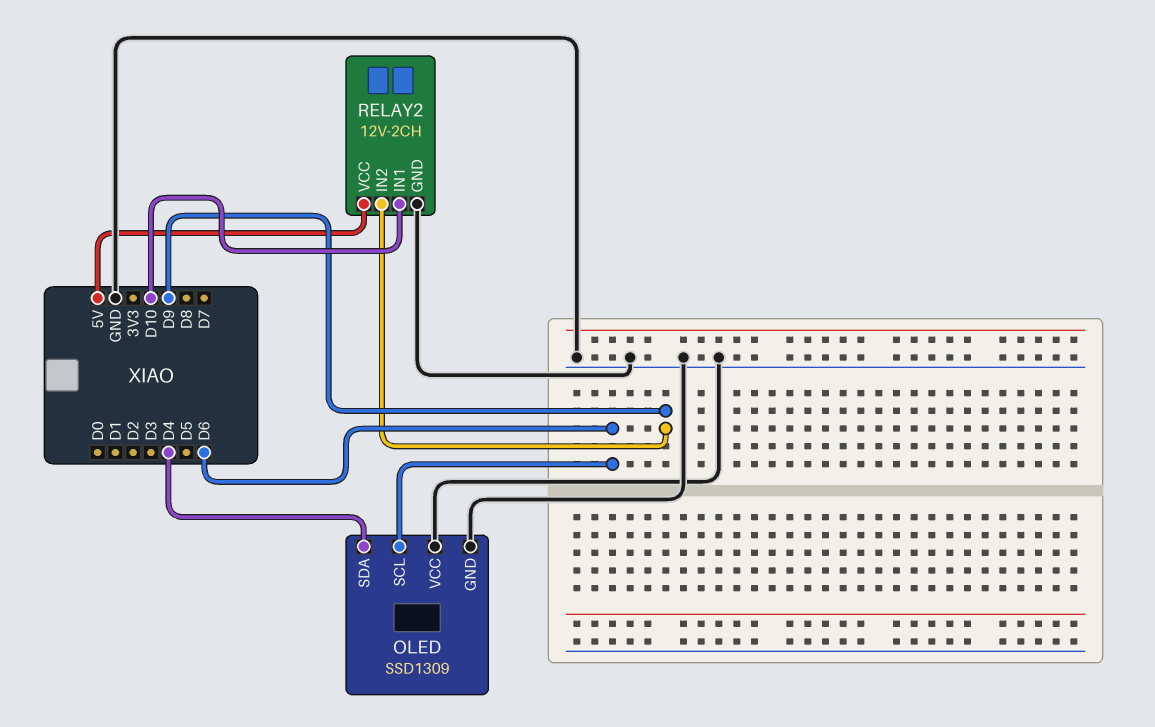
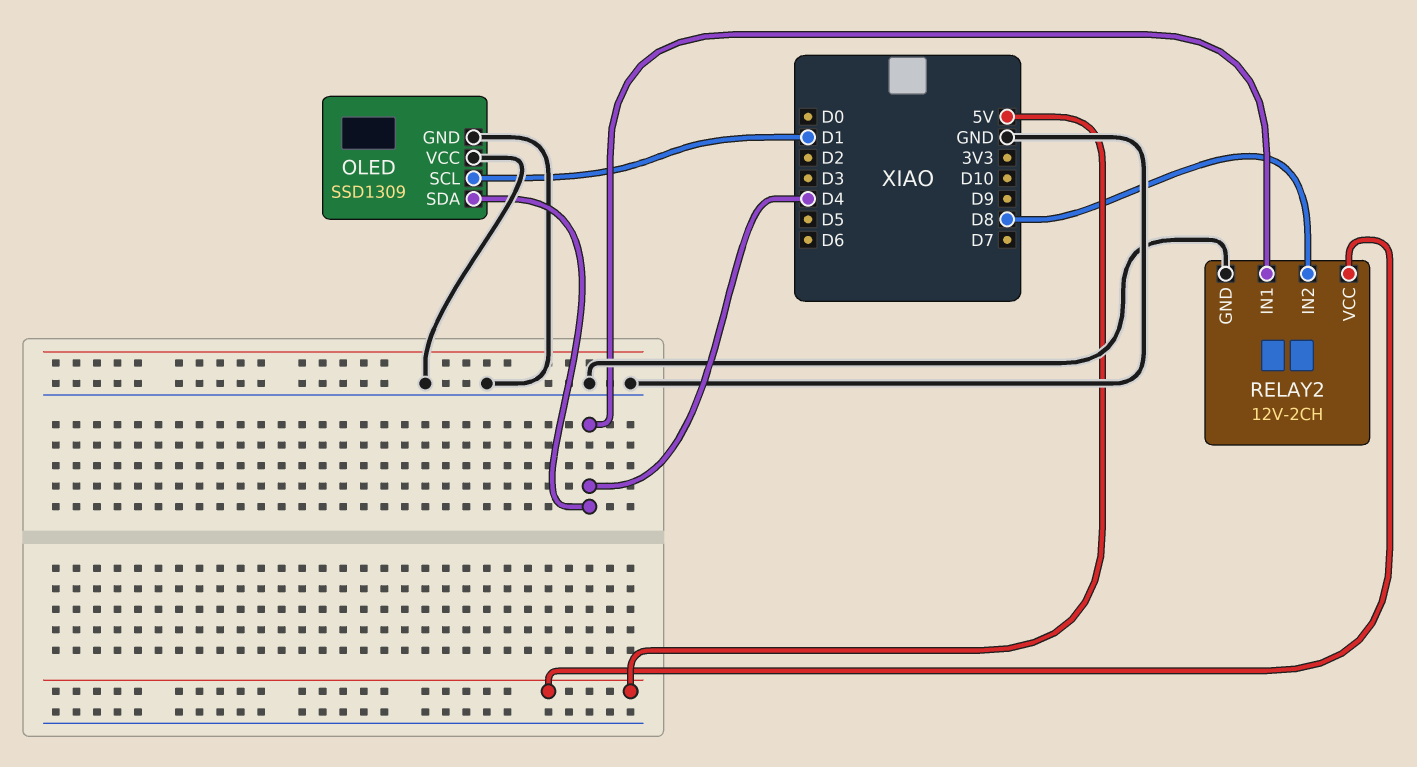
OLED pin SCL: D6 -> D1
RELAY2 pin IN1: D10 -> D4
RELAY2 pin IN2: D9 -> D8

